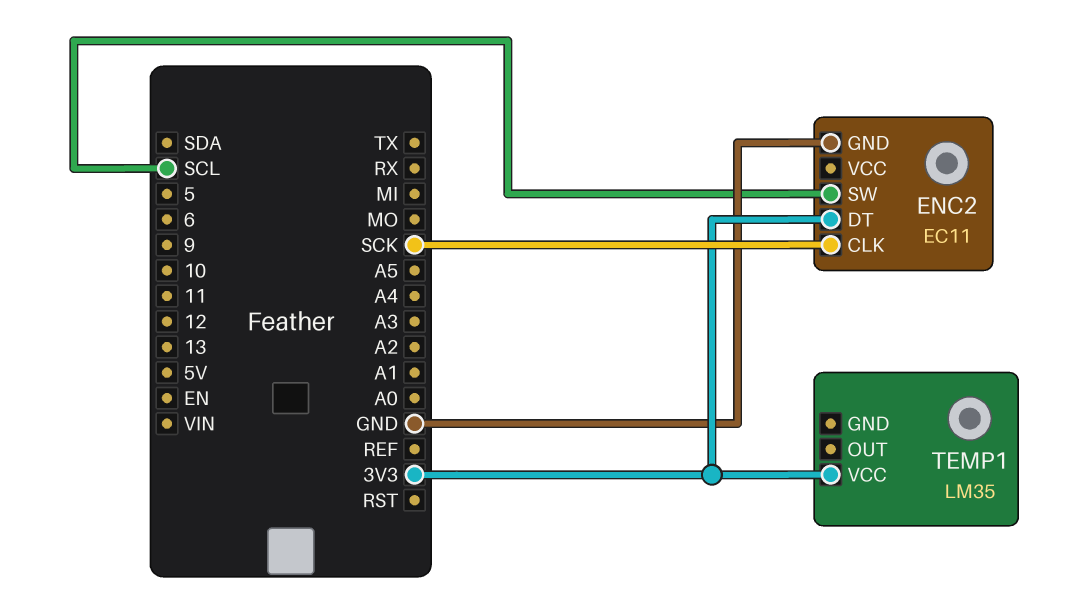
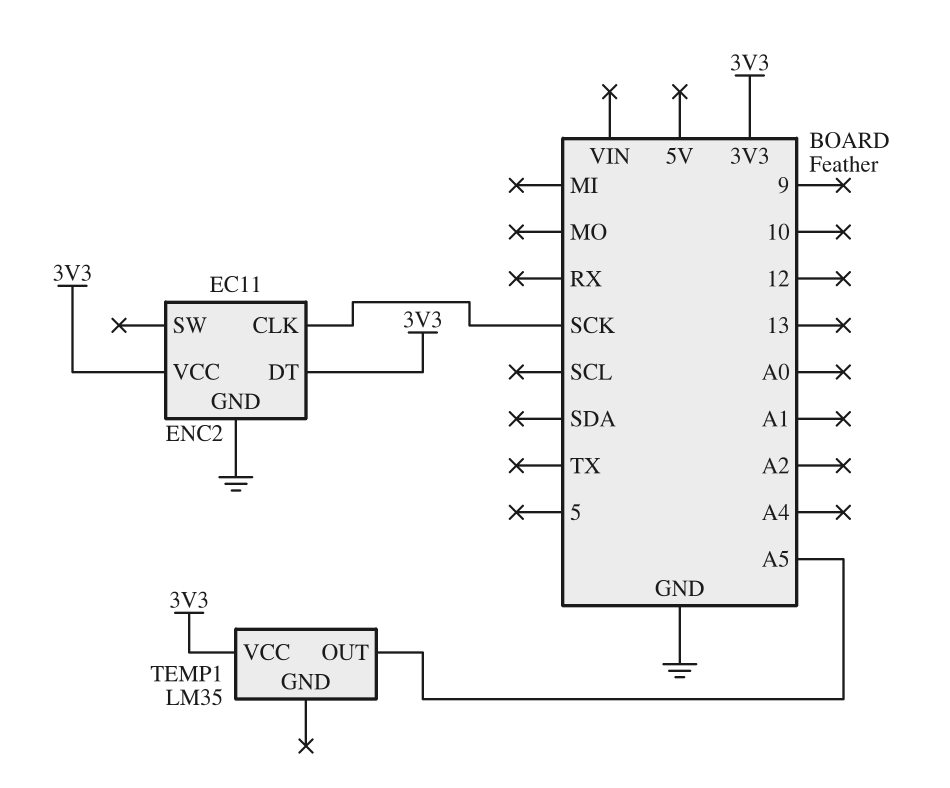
ENC2 pin SW: SCL -> none
ENC2 pin VCC: none -> 3V3
TEMP1 pin OUT: none -> A5

